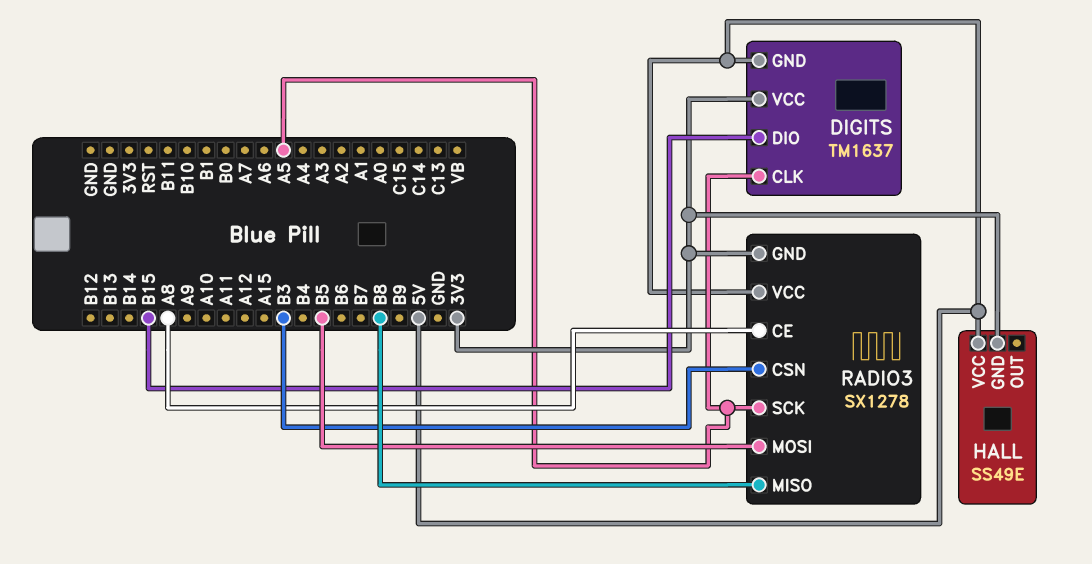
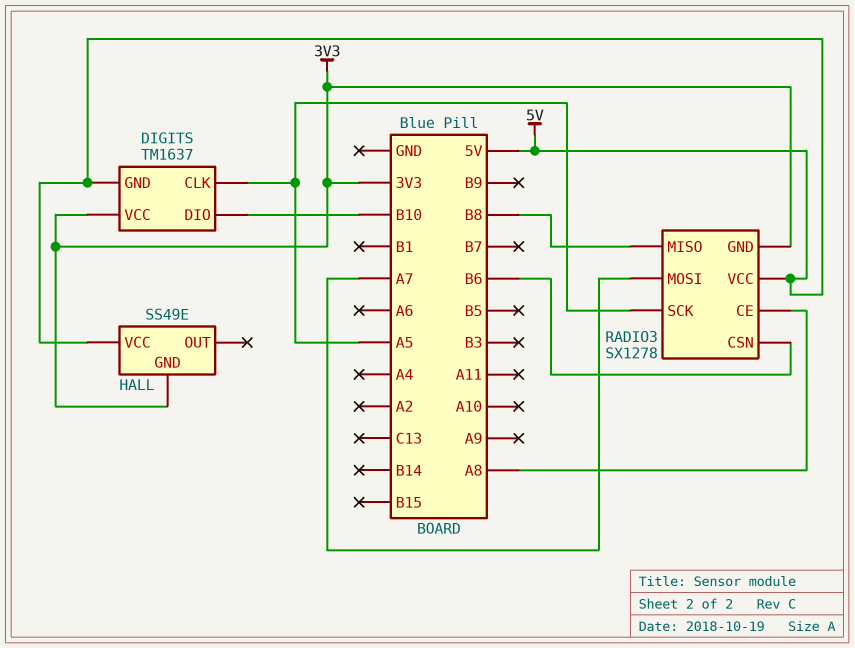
DIGITS pin DIO: B15 -> B10
RADIO3 pin CSN: B3 -> B6
RADIO3 pin MOSI: B5 -> A7

